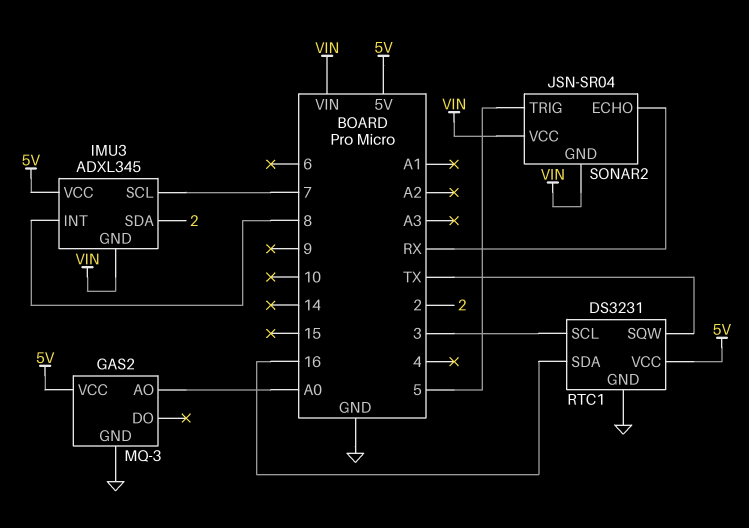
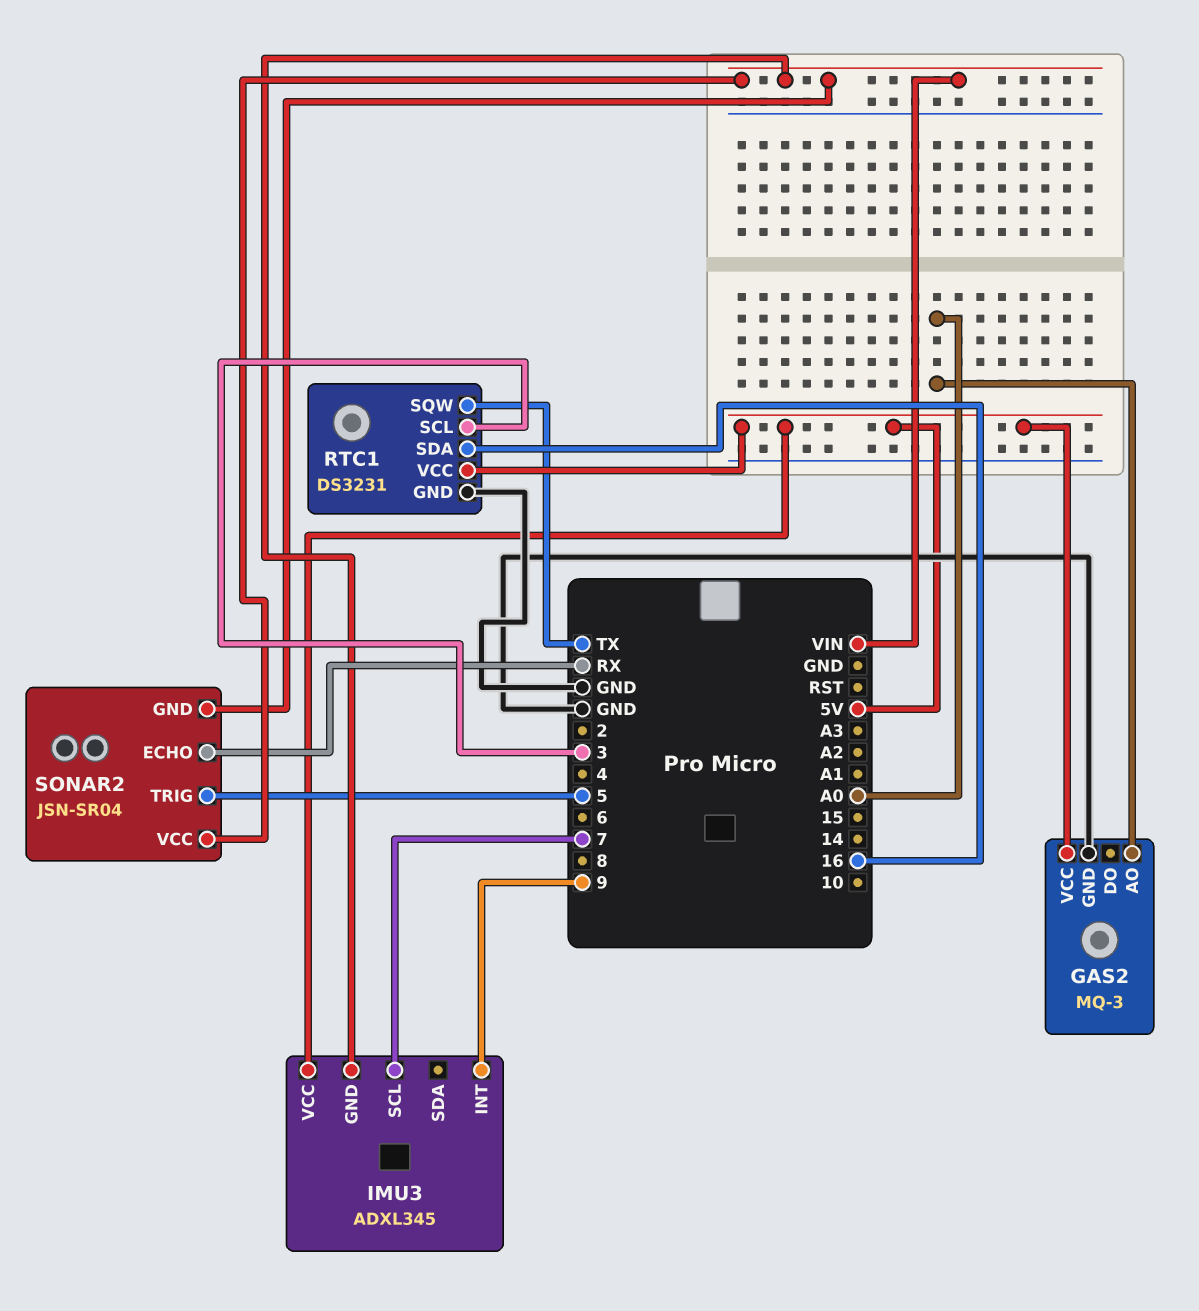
IMU3 pin INT: 8 -> 9
IMU3 pin SDA: 2 -> none

